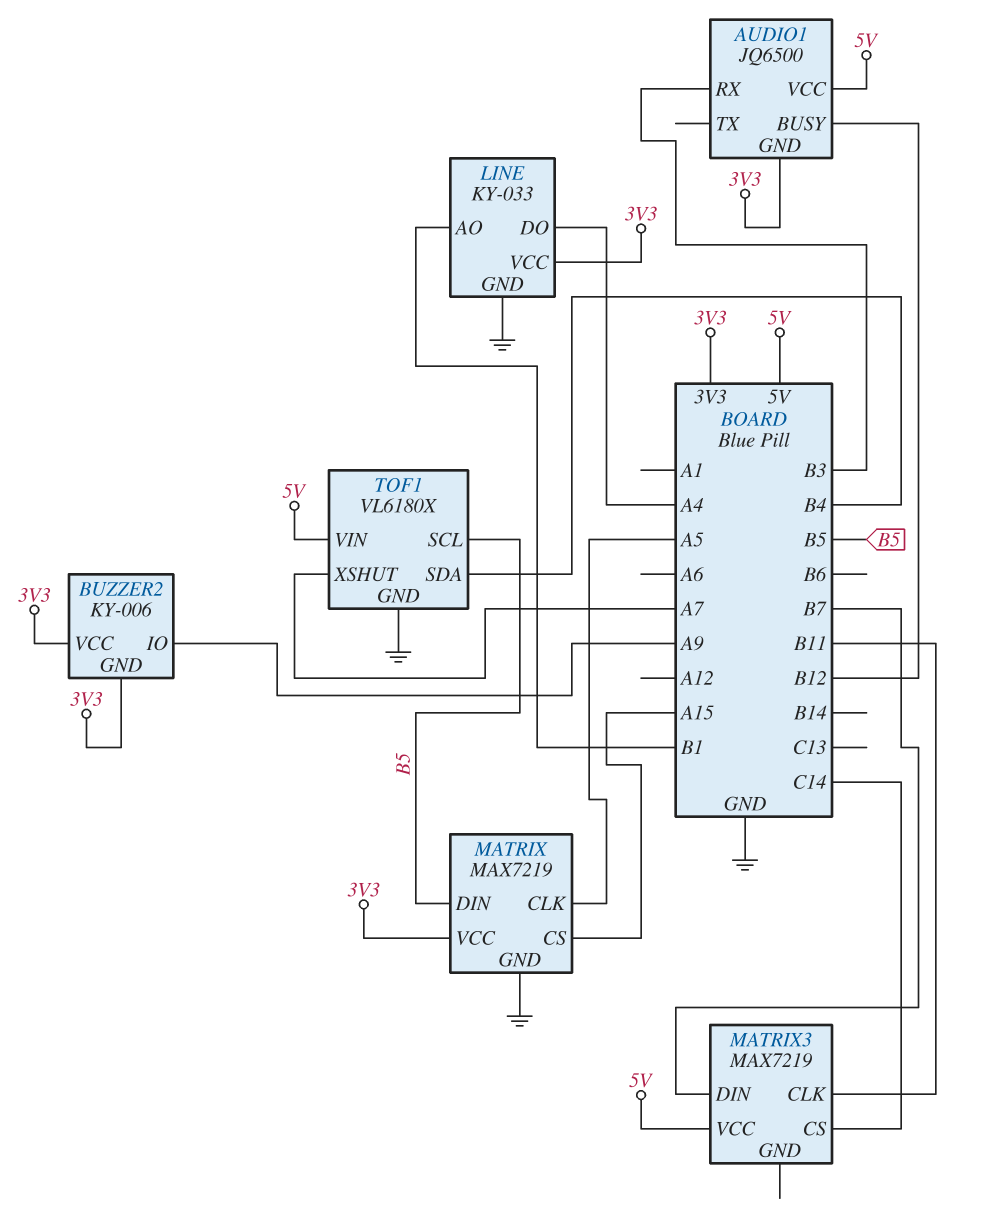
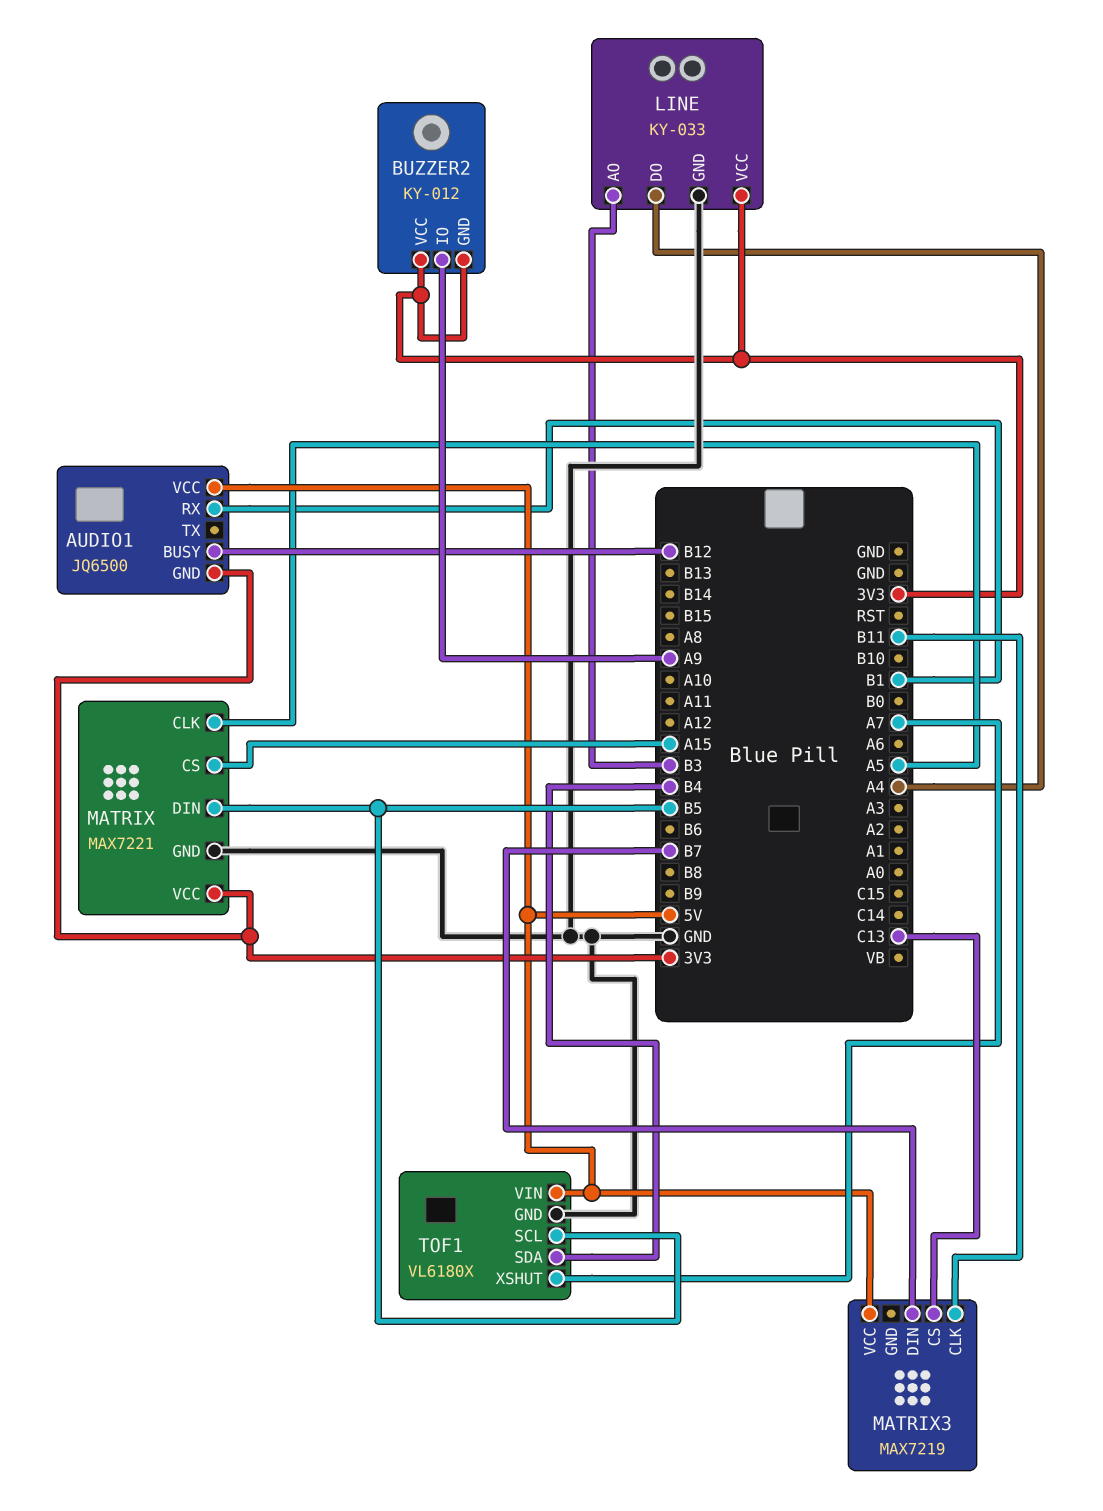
AUDIO1 pin RX: B3 -> B1
BUZZER2: KY-006 -> KY-012
LINE pin AO: B1 -> B3
MATRIX: MAX7219 -> MAX7221
MATRIX3 pin CS: C14 -> C13

